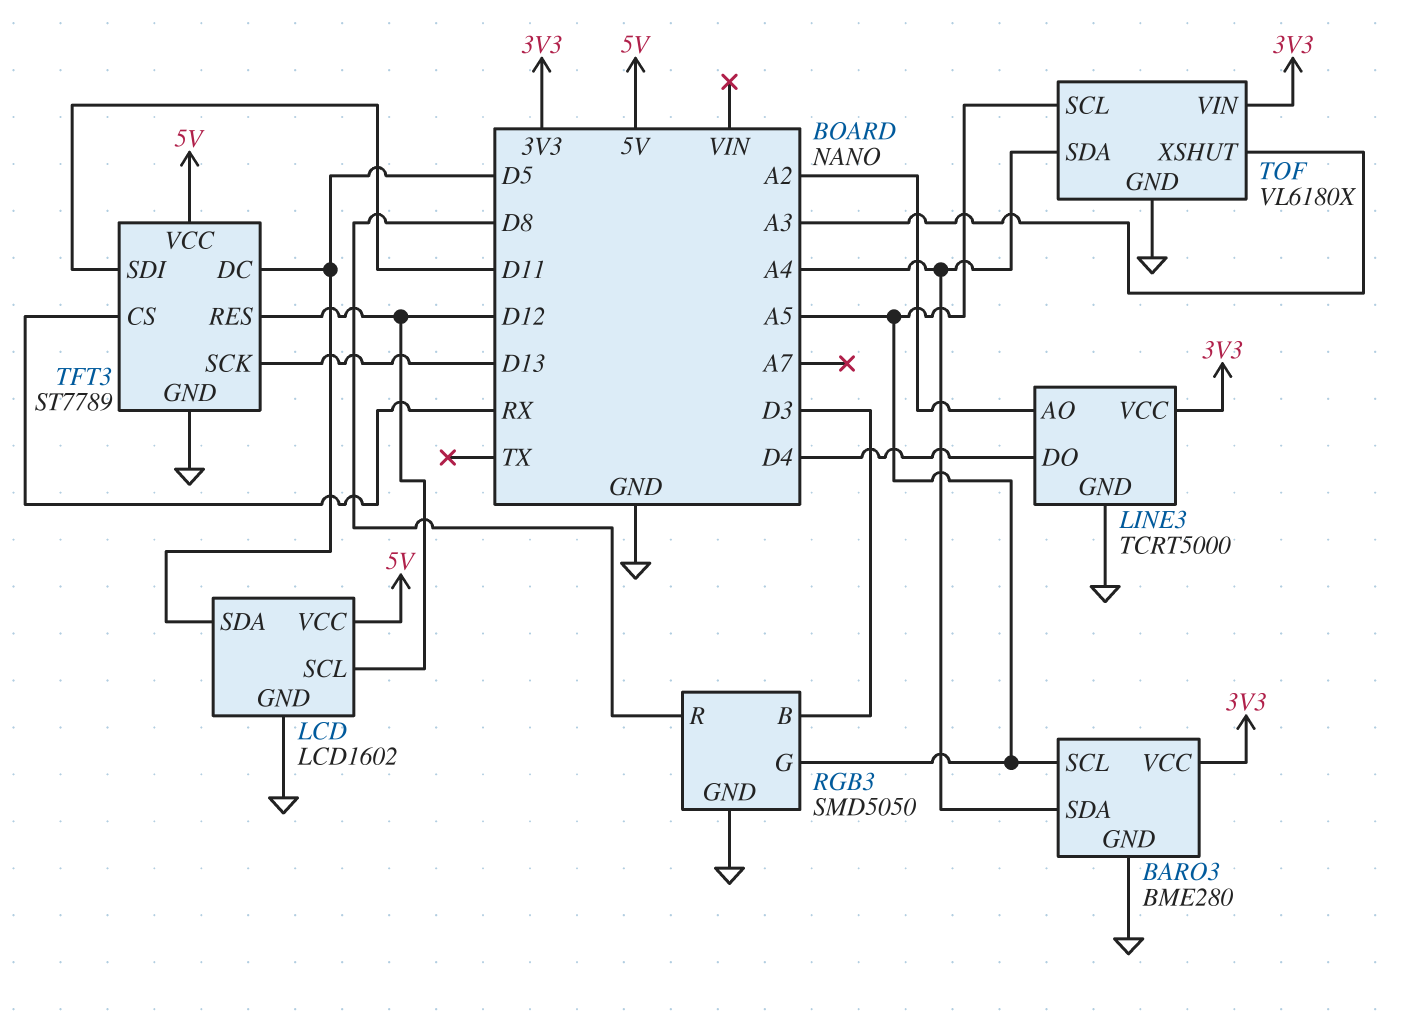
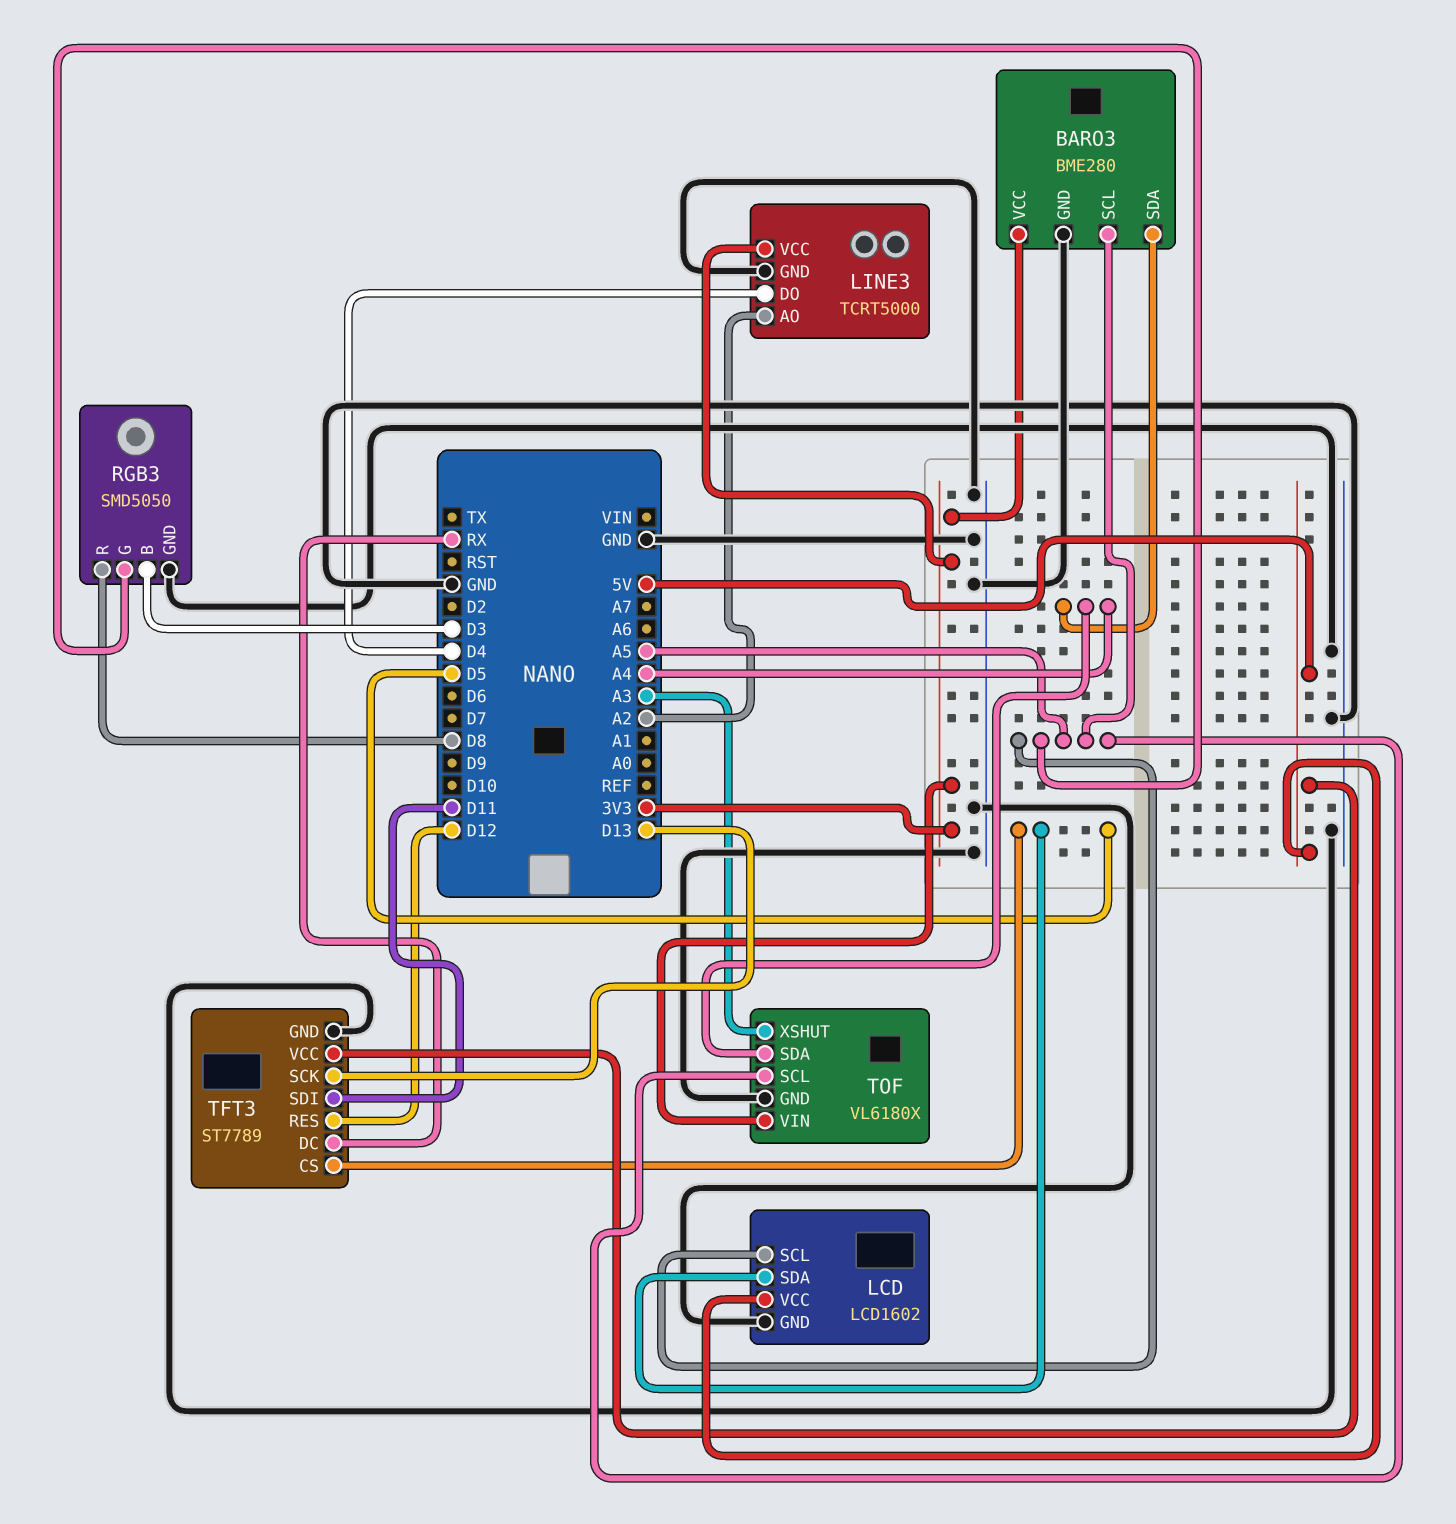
LCD pin SCL: D12 -> A5
TFT3 pin CS: RX -> D5
TFT3 pin DC: D5 -> RX

